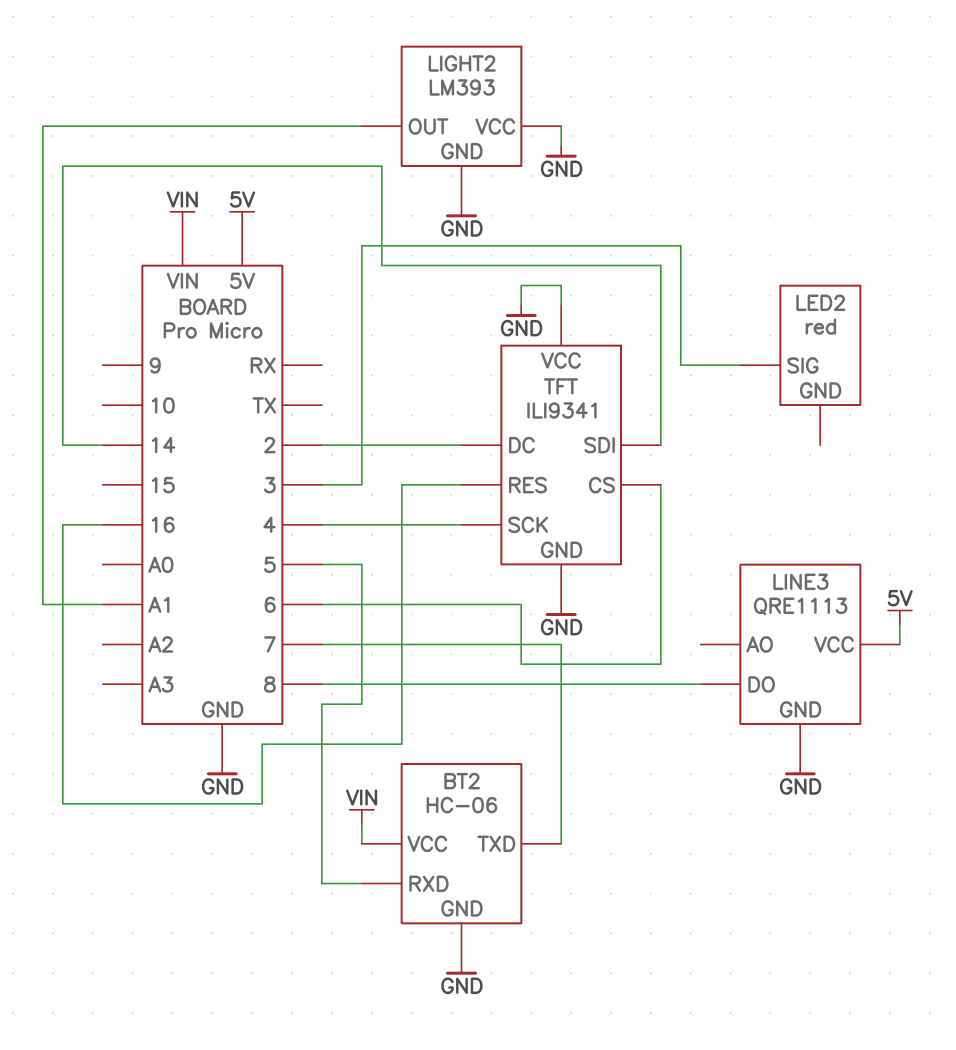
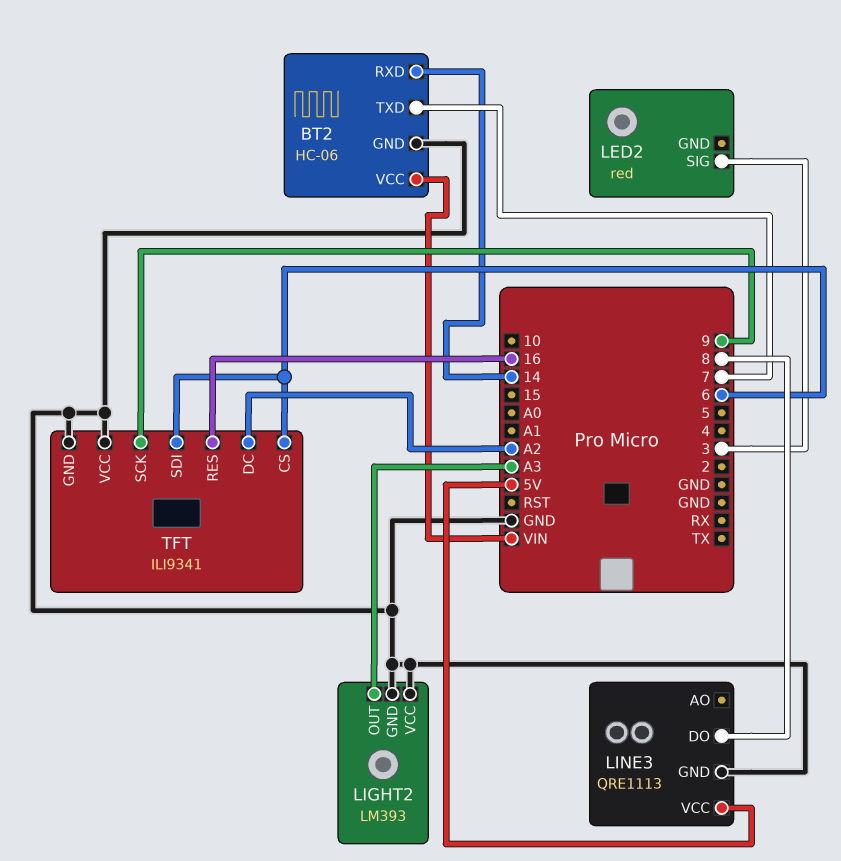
BT2 pin RXD: 5 -> 14
LIGHT2 pin OUT: A1 -> A3
TFT pin DC: 2 -> A2
TFT pin SCK: 4 -> 9
TFT pin SDI: 14 -> 6

